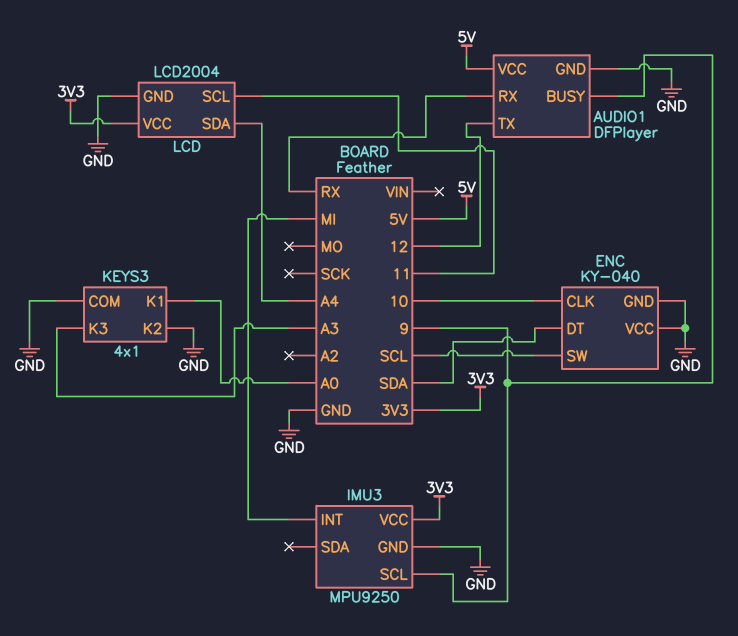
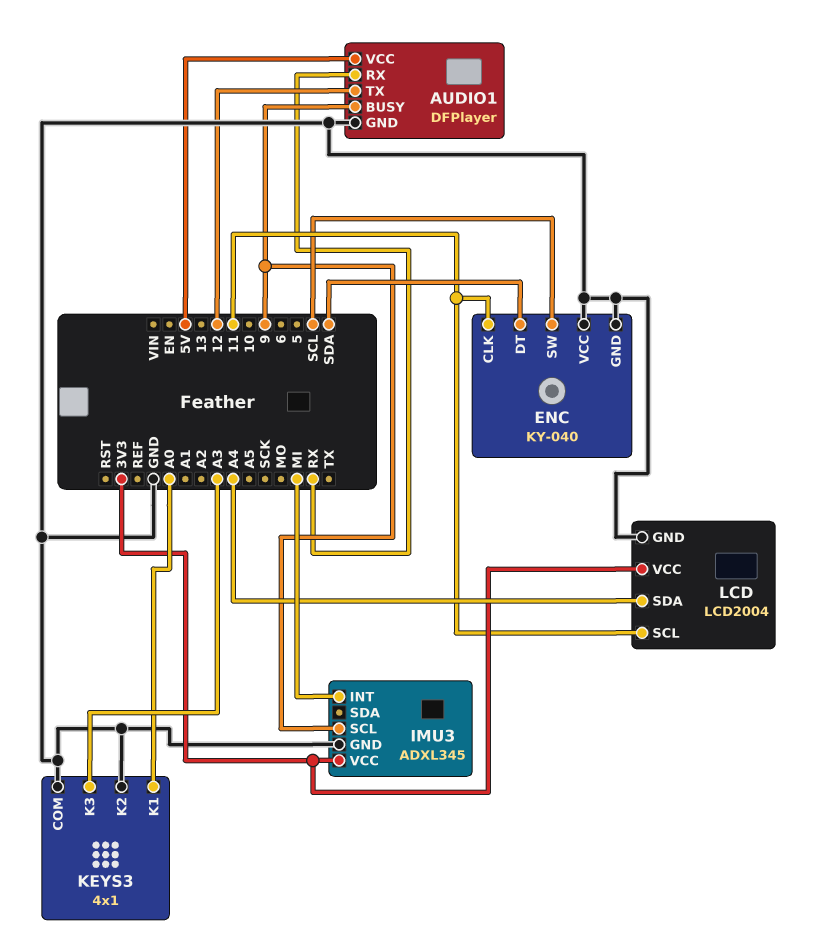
ENC pin CLK: 10 -> 11
IMU3: MPU9250 -> ADXL345

